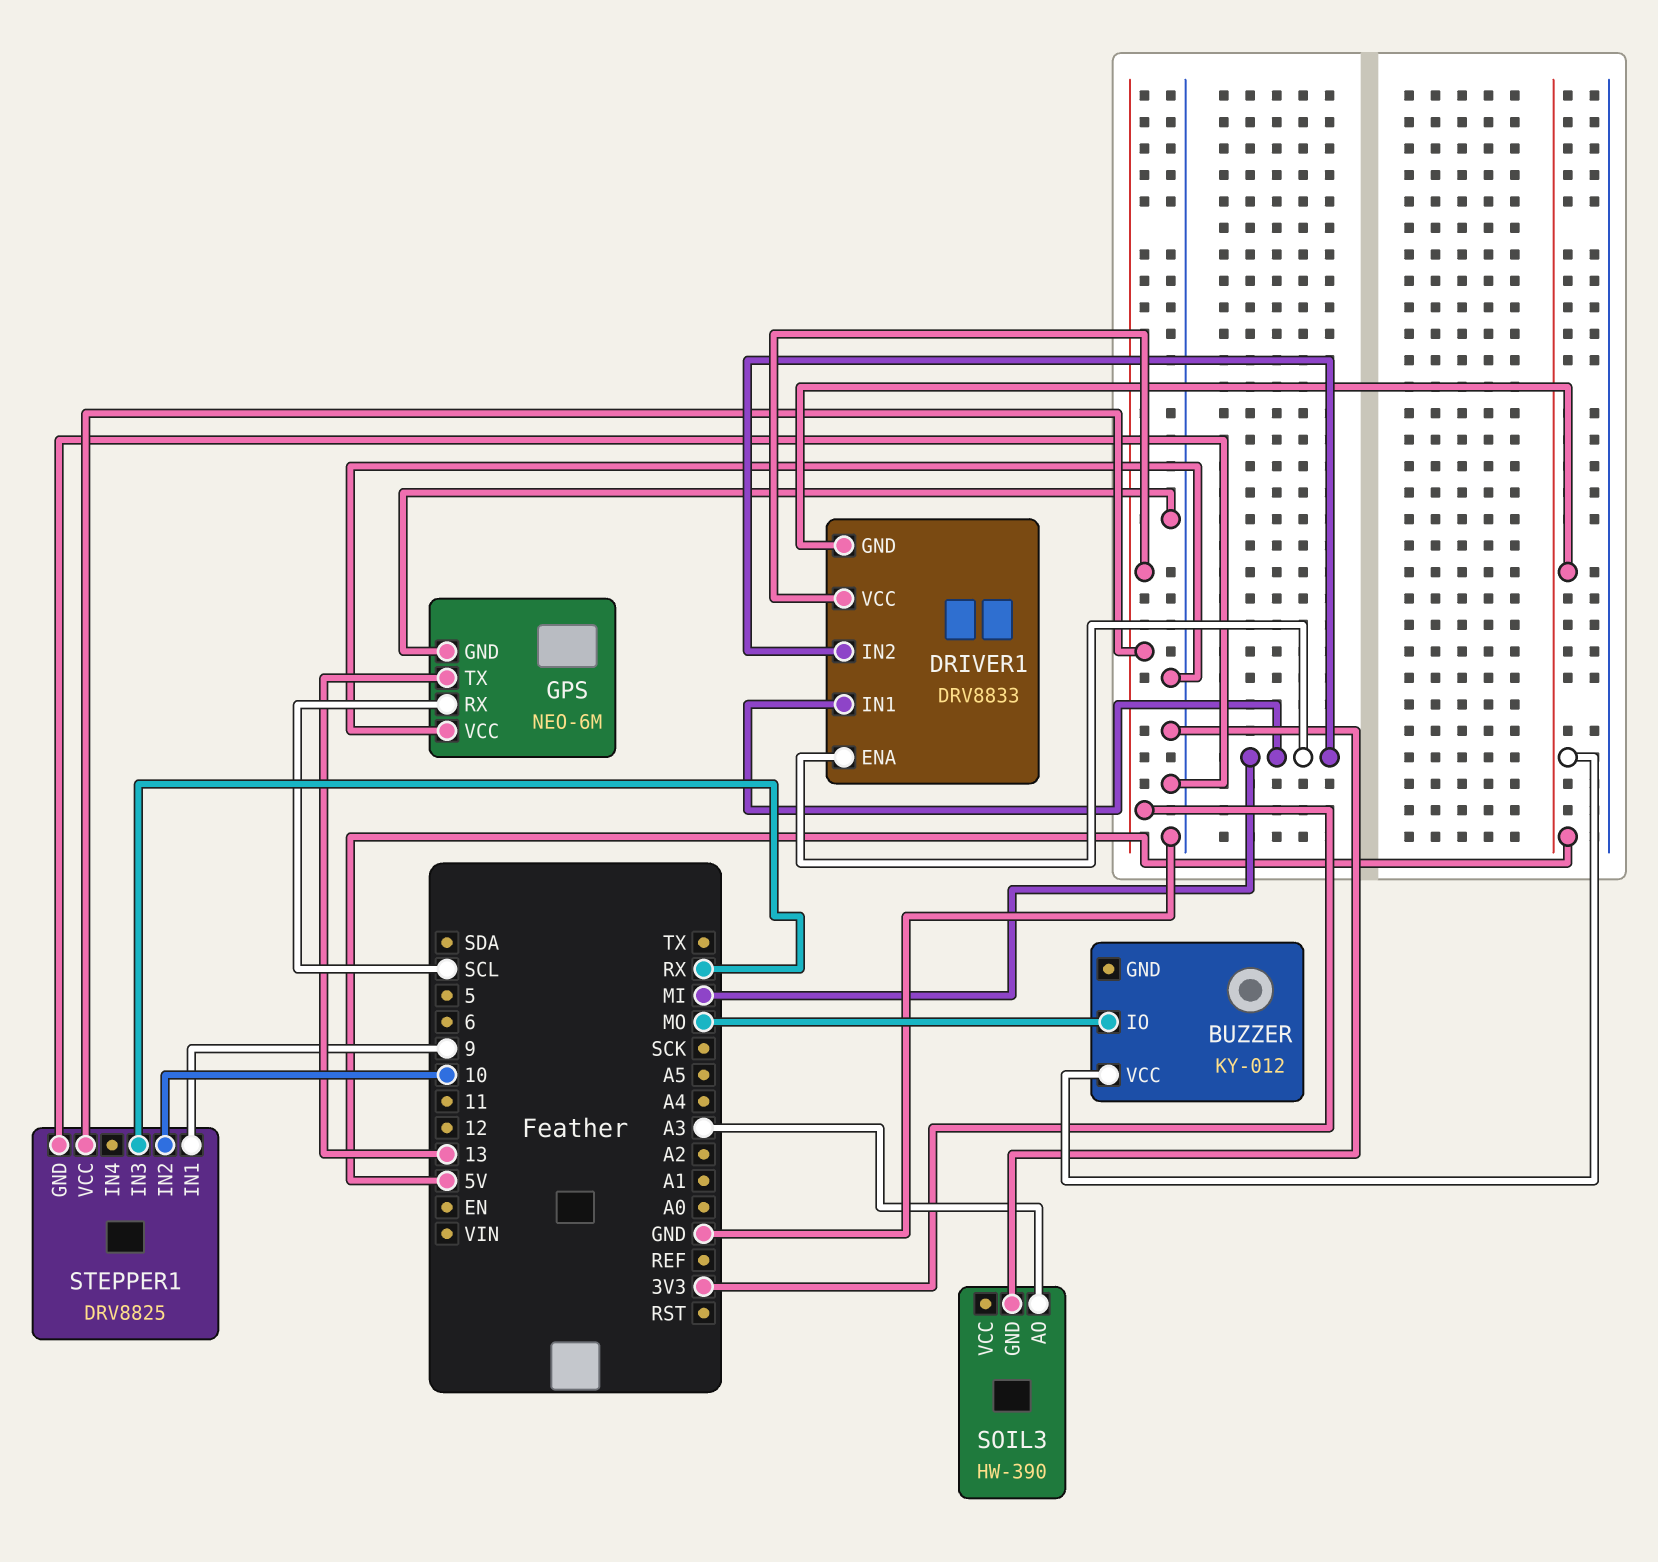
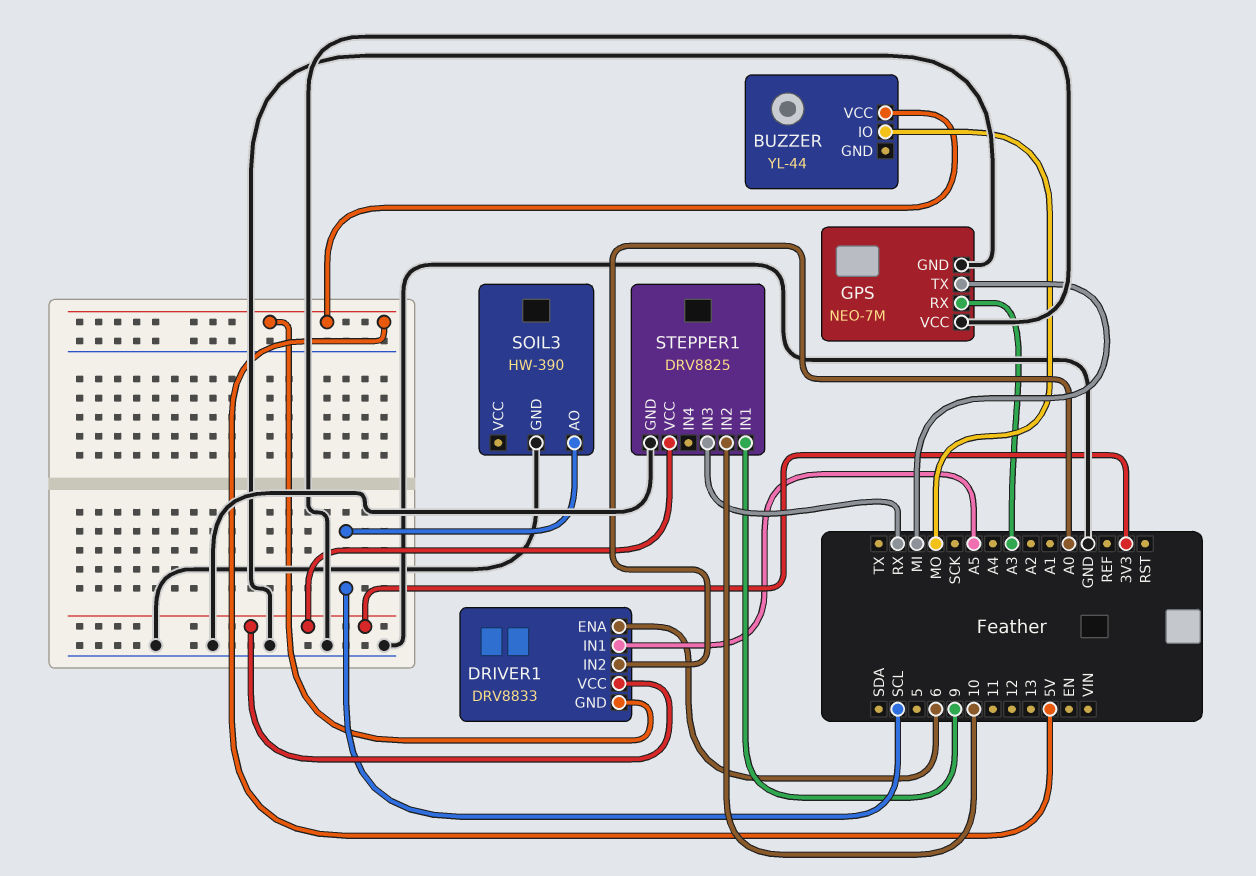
BUZZER: KY-012 -> YL-44
DRIVER1 pin ENA: MI -> 6
DRIVER1 pin IN1: MI -> A5
DRIVER1 pin IN2: MI -> A0
GPS: NEO-6M -> NEO-7M
GPS pin RX: SCL -> A3
GPS pin TX: 13 -> MI
SOIL3 pin AO: A3 -> SCL

